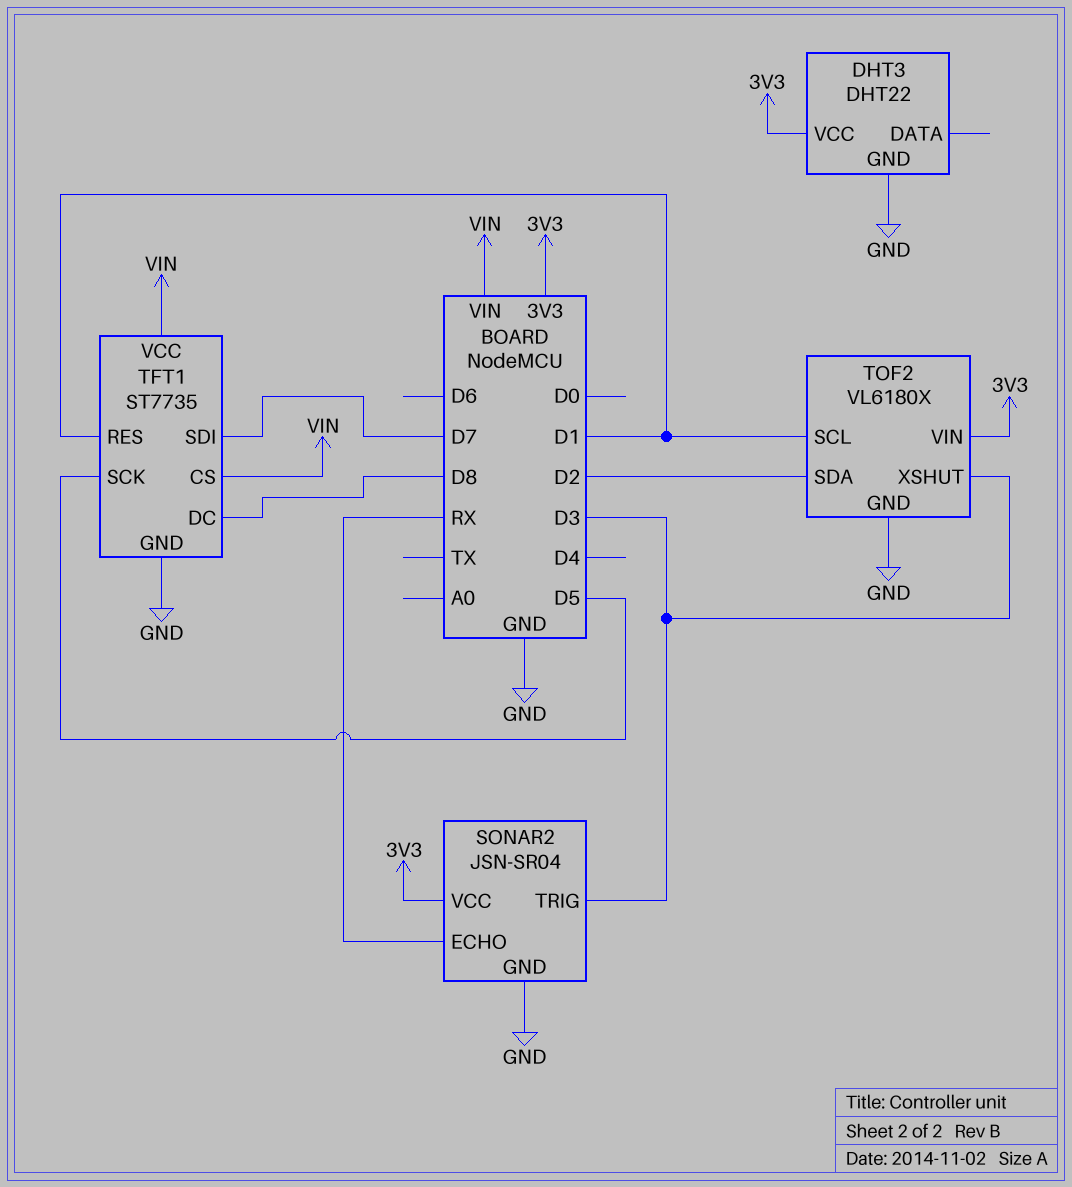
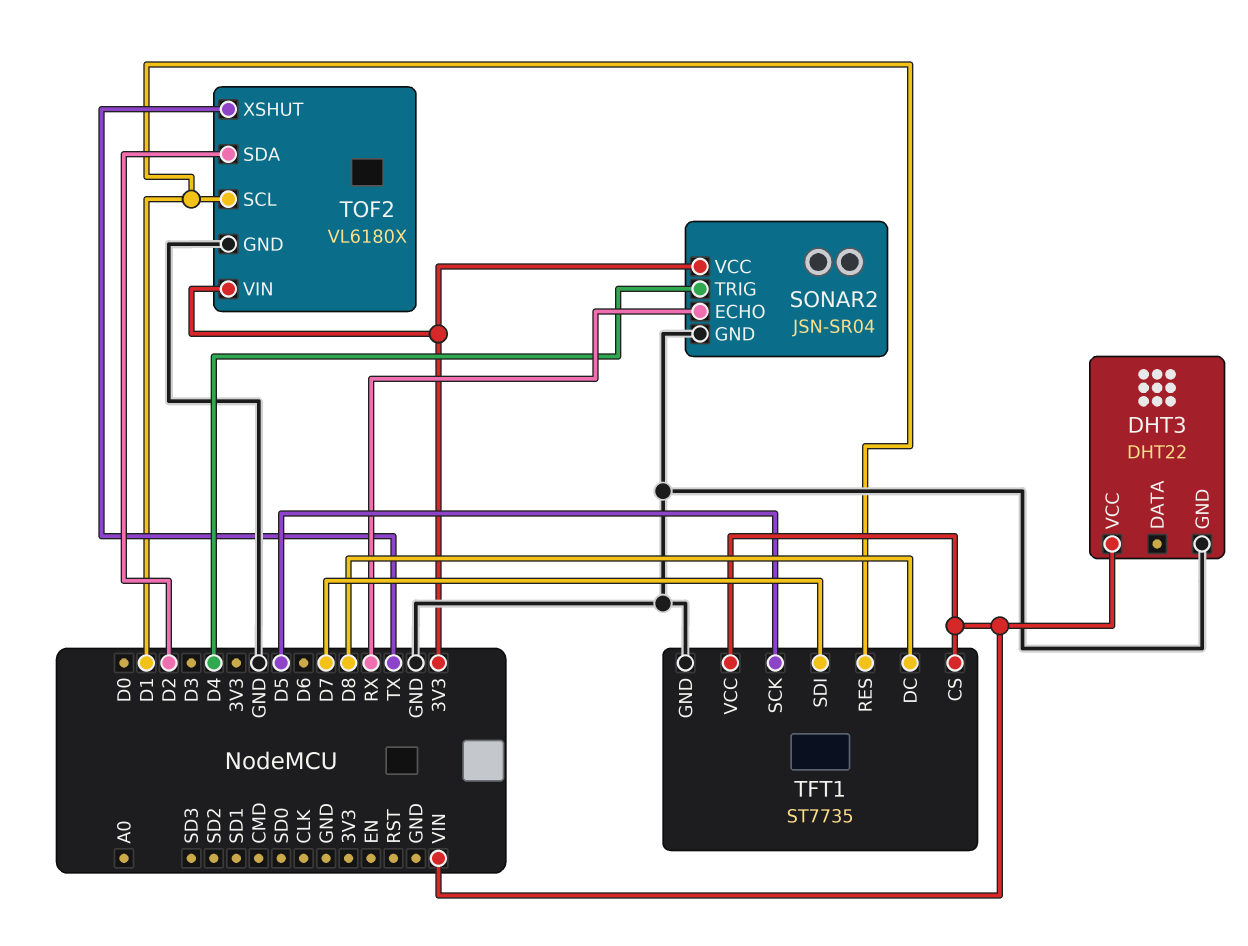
DHT3 pin VCC: 3V3 -> VIN
SONAR2 pin TRIG: D3 -> D4
TOF2 pin XSHUT: D3 -> TX

